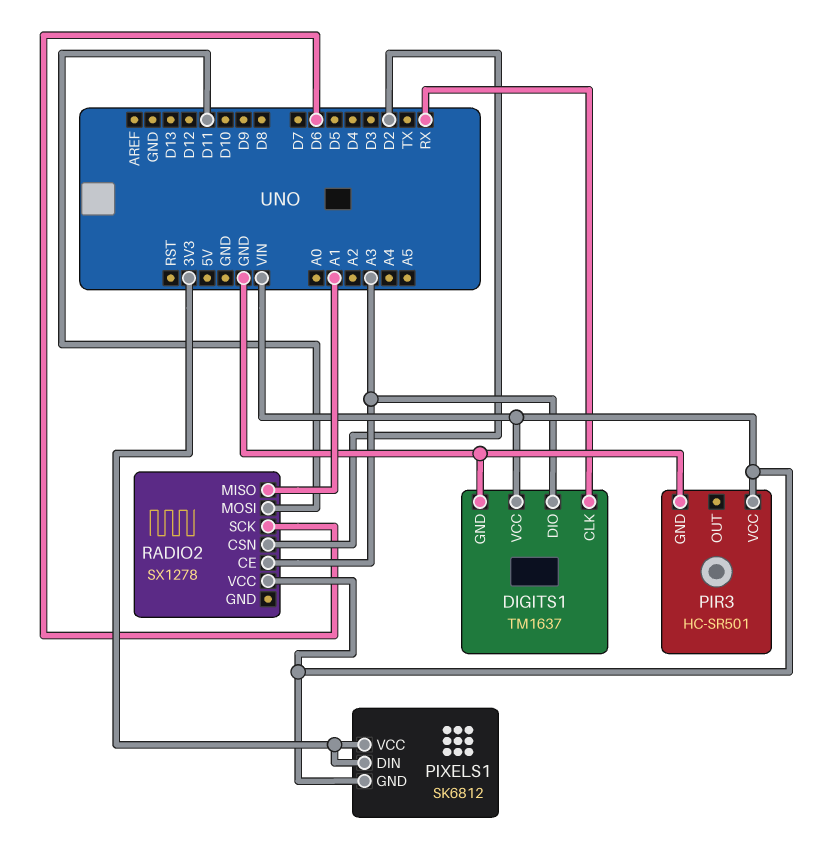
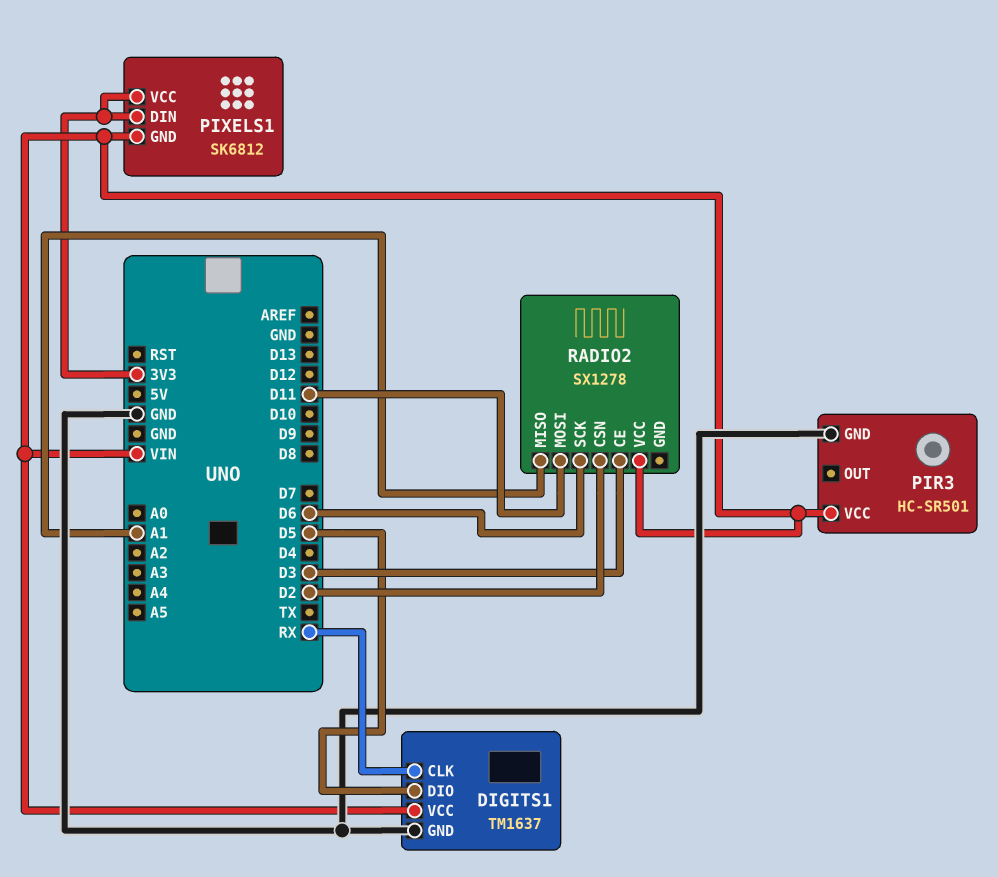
DIGITS1 pin DIO: A3 -> D5
RADIO2 pin CE: A3 -> D3

